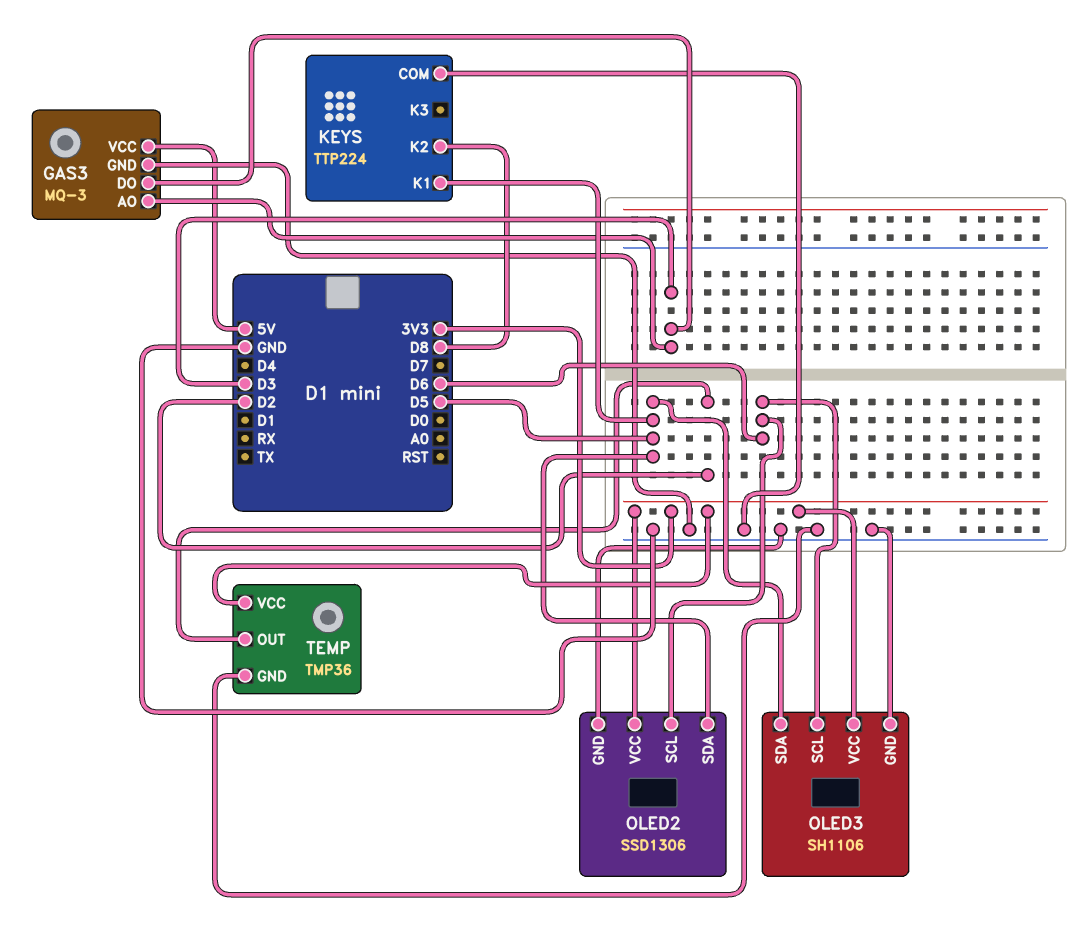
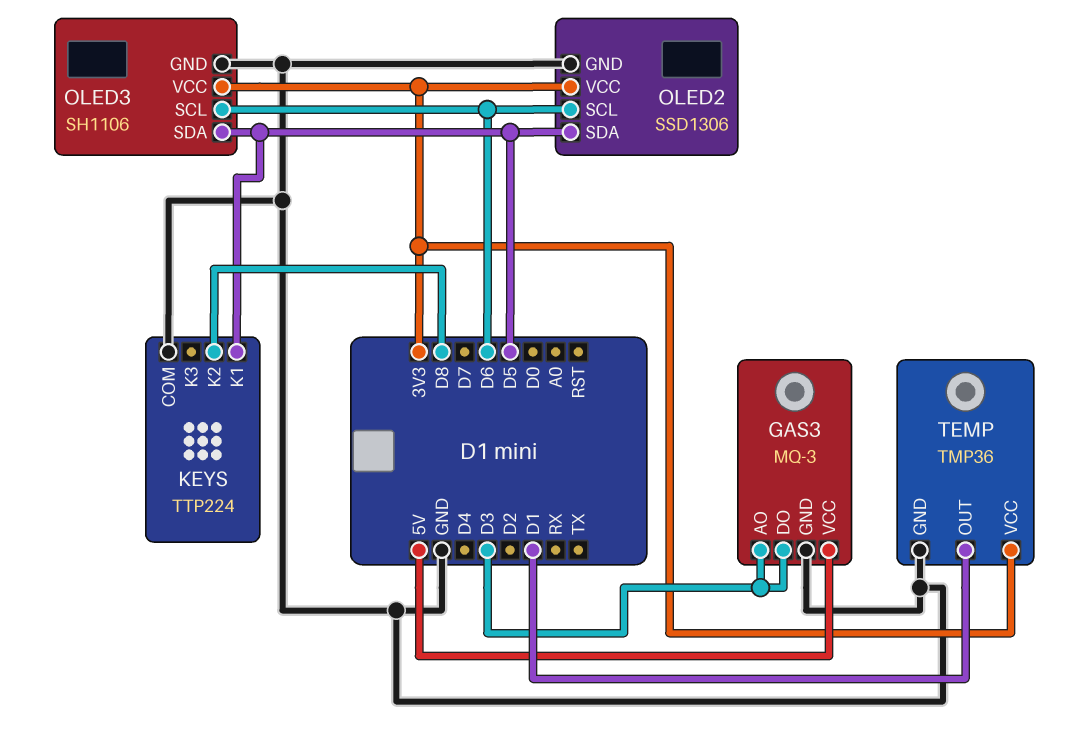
TEMP pin OUT: D2 -> D1

